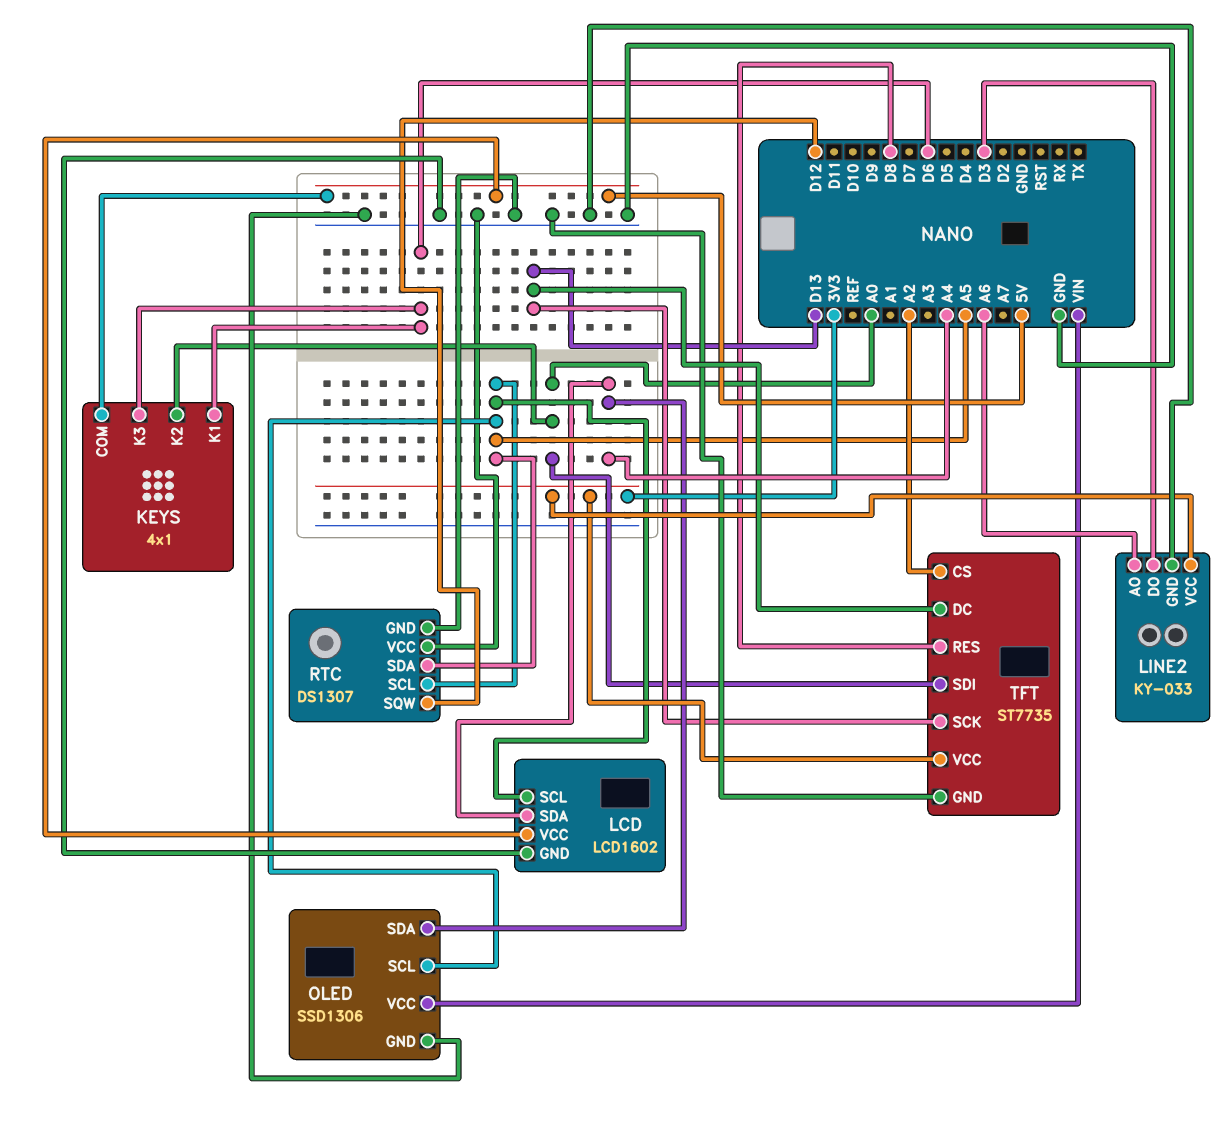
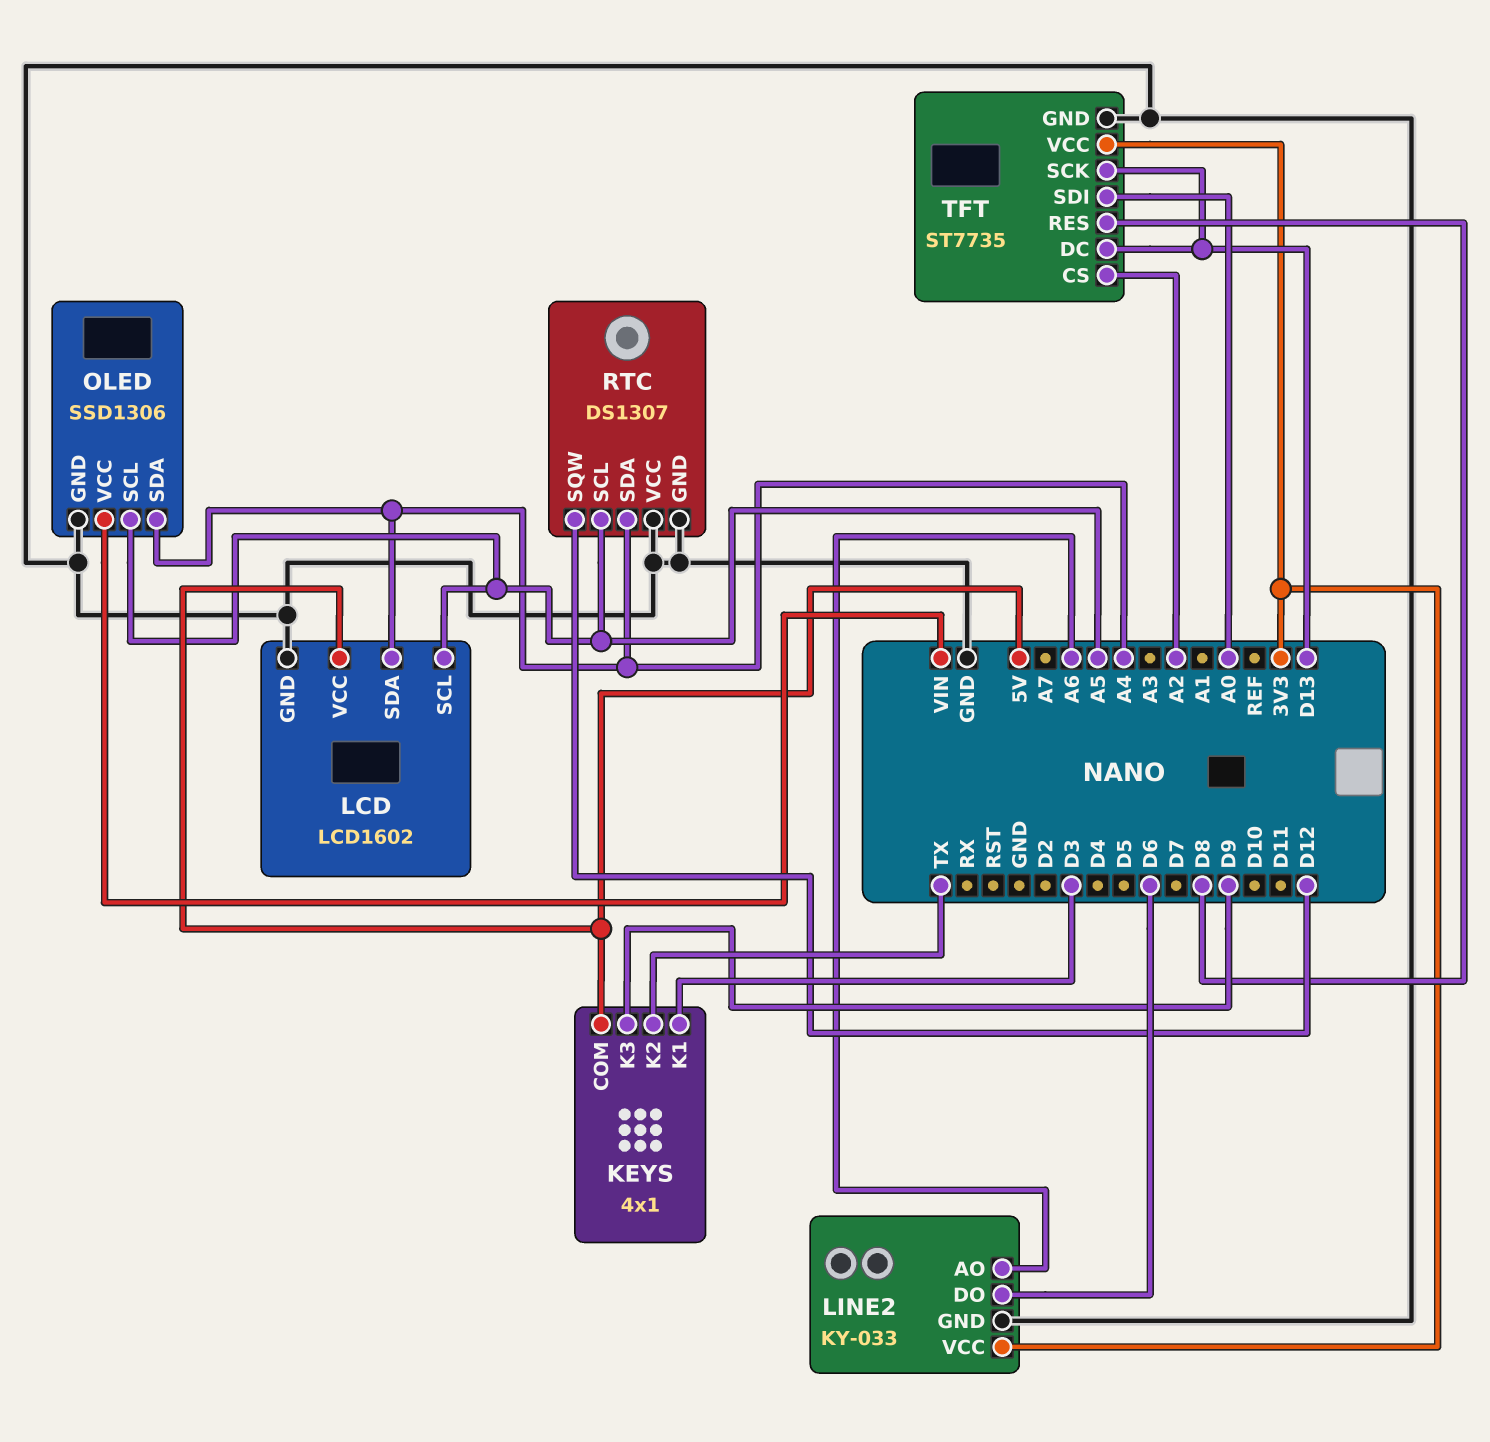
KEYS pin K1: D6 -> D3
KEYS pin K2: A0 -> TX
KEYS pin K3: D6 -> D9
LINE2 pin DO: D3 -> D6
RTC pin SDA: A5 -> A4

